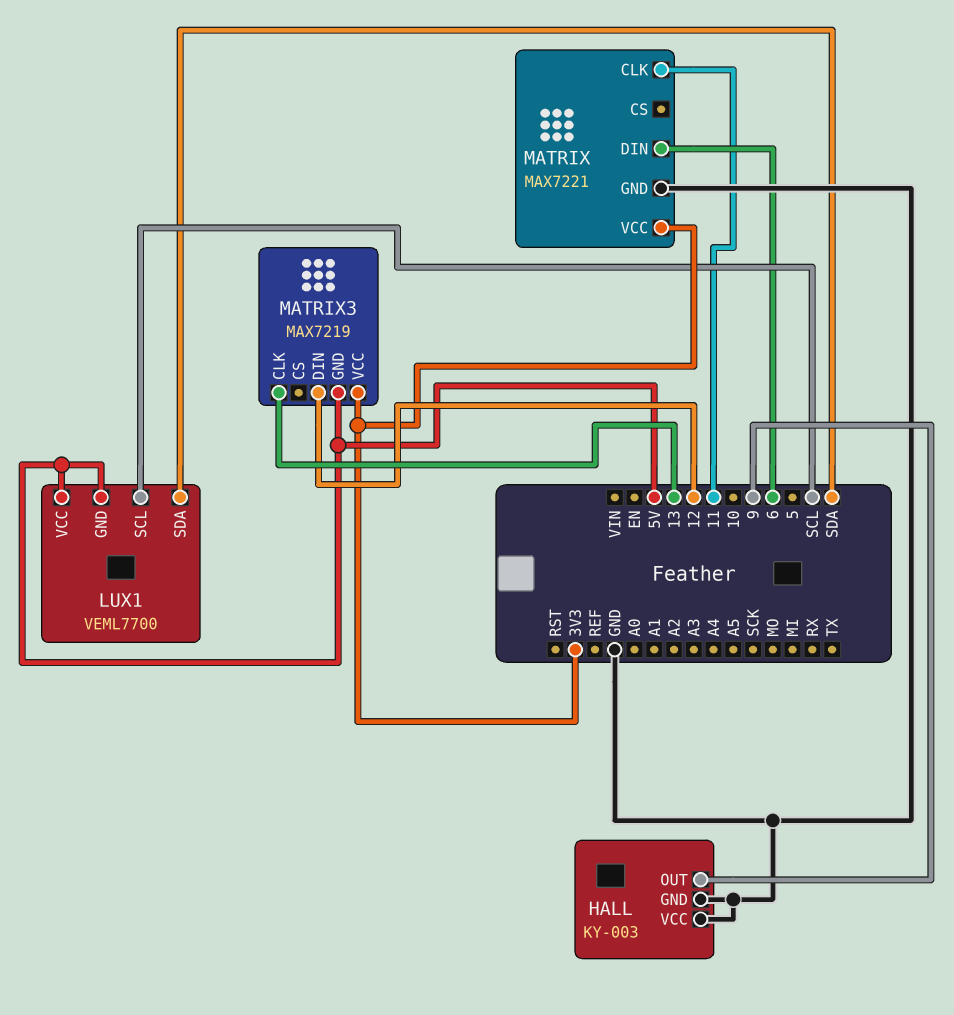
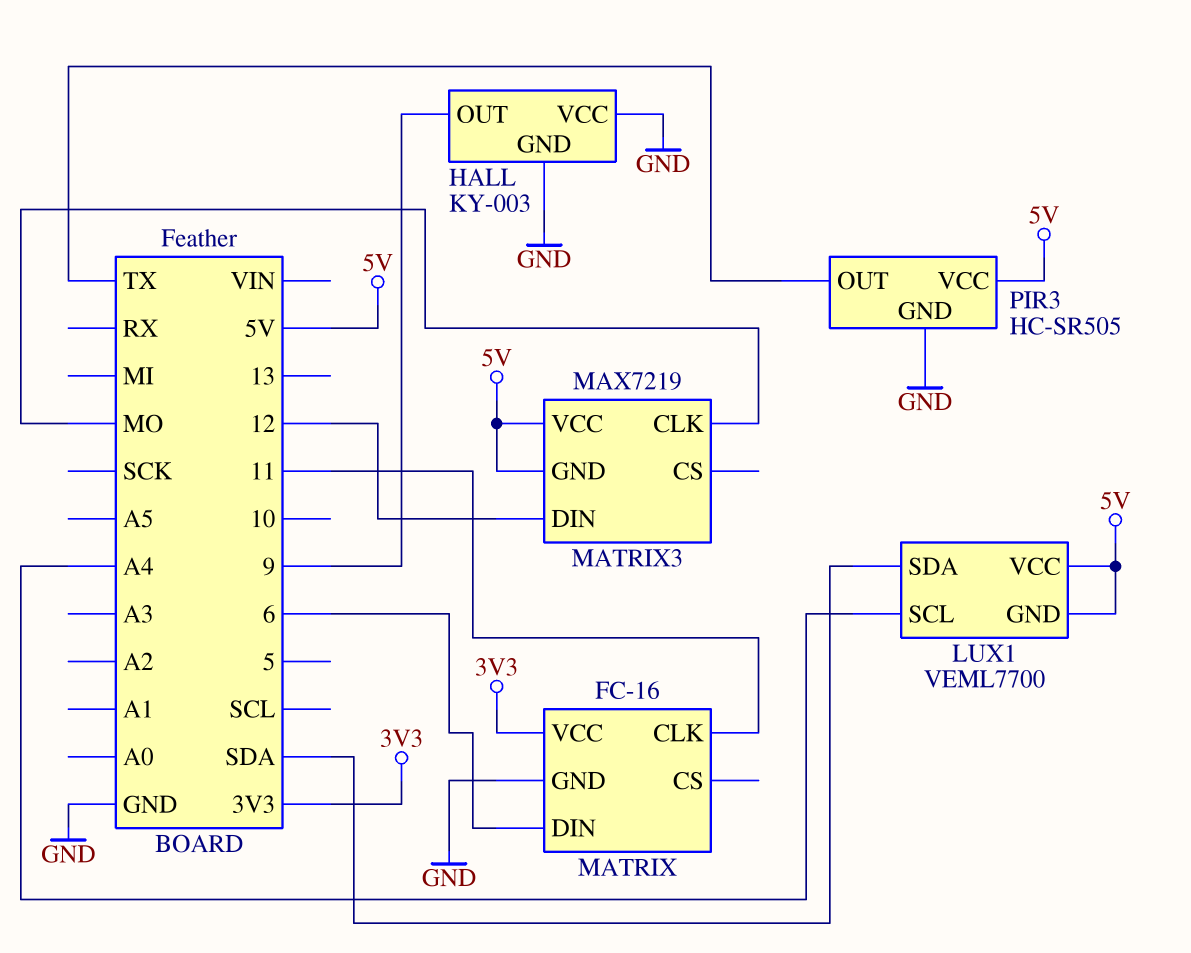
LUX1 pin SCL: SCL -> A4
MATRIX: MAX7221 -> FC-16
MATRIX3 pin CLK: 13 -> MO
MATRIX3 pin VCC: 3V3 -> 5V
PIR3: none -> HC-SR505
PIR3 pin GND: none -> GND
PIR3 pin OUT: none -> TX
PIR3 pin VCC: none -> 5V

